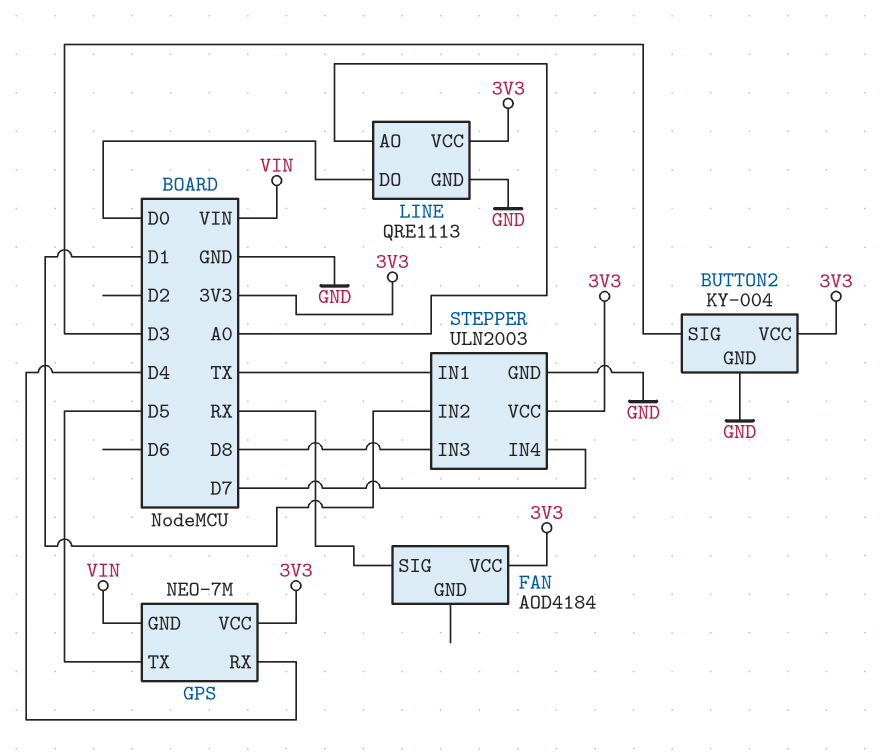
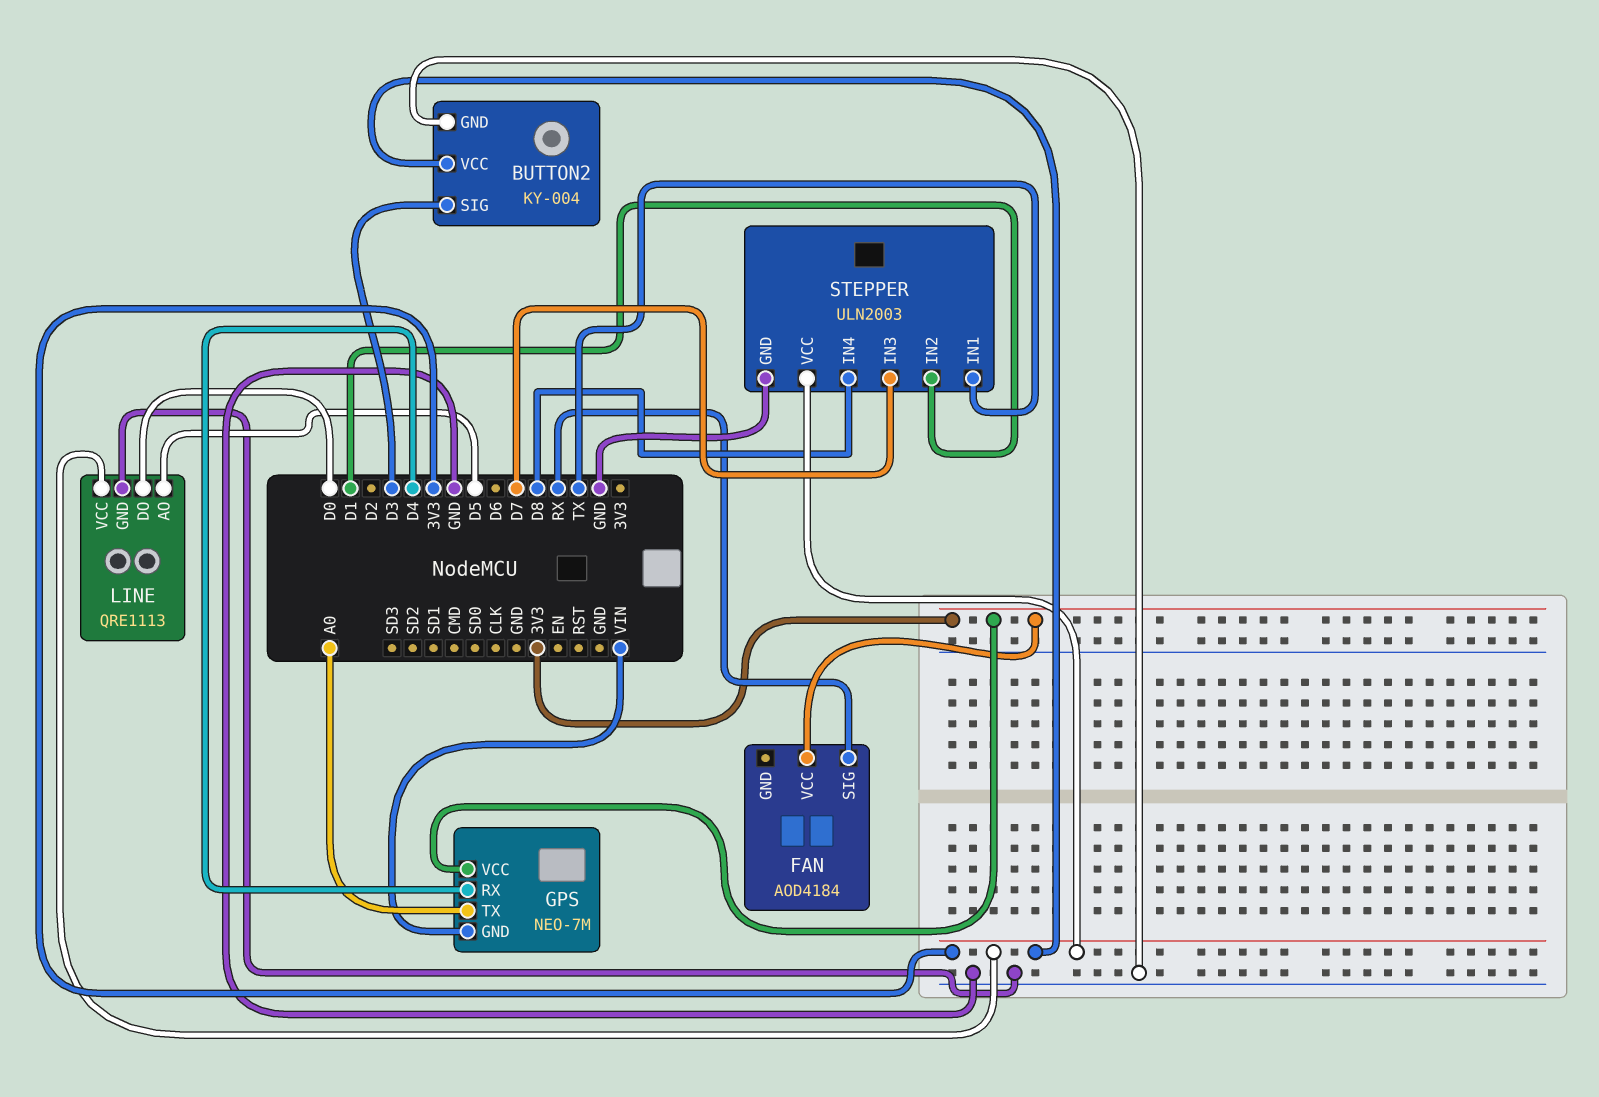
GPS pin TX: D5 -> A0
LINE pin AO: A0 -> D5
STEPPER pin IN3: D8 -> D7
STEPPER pin IN4: D7 -> D8

